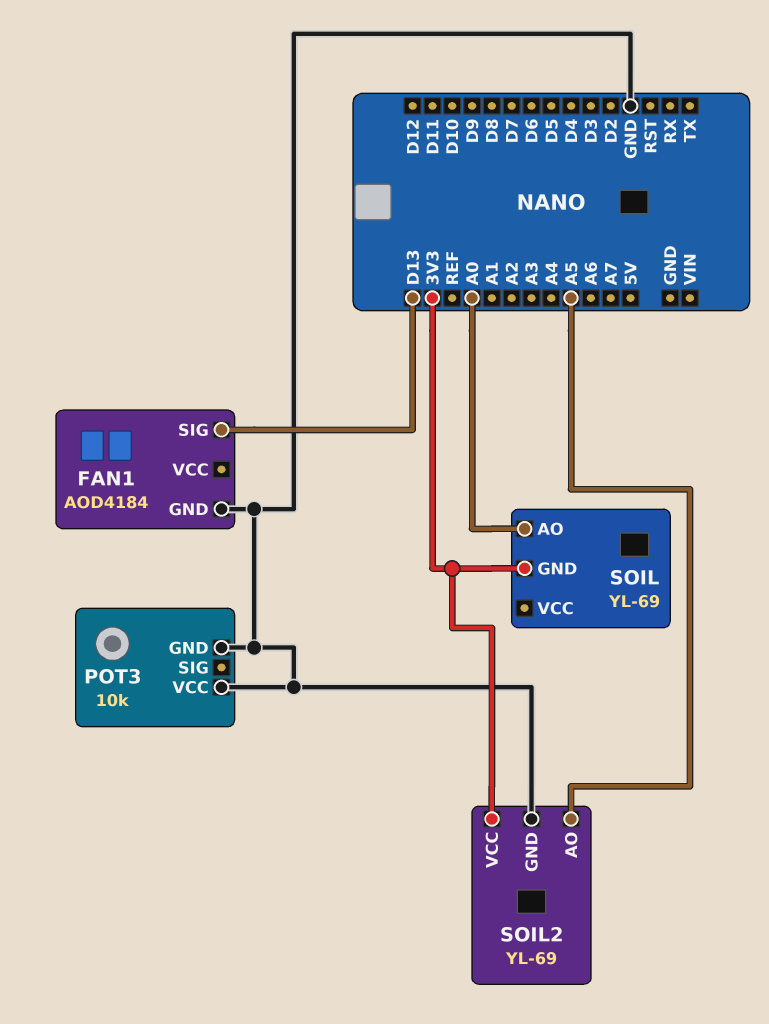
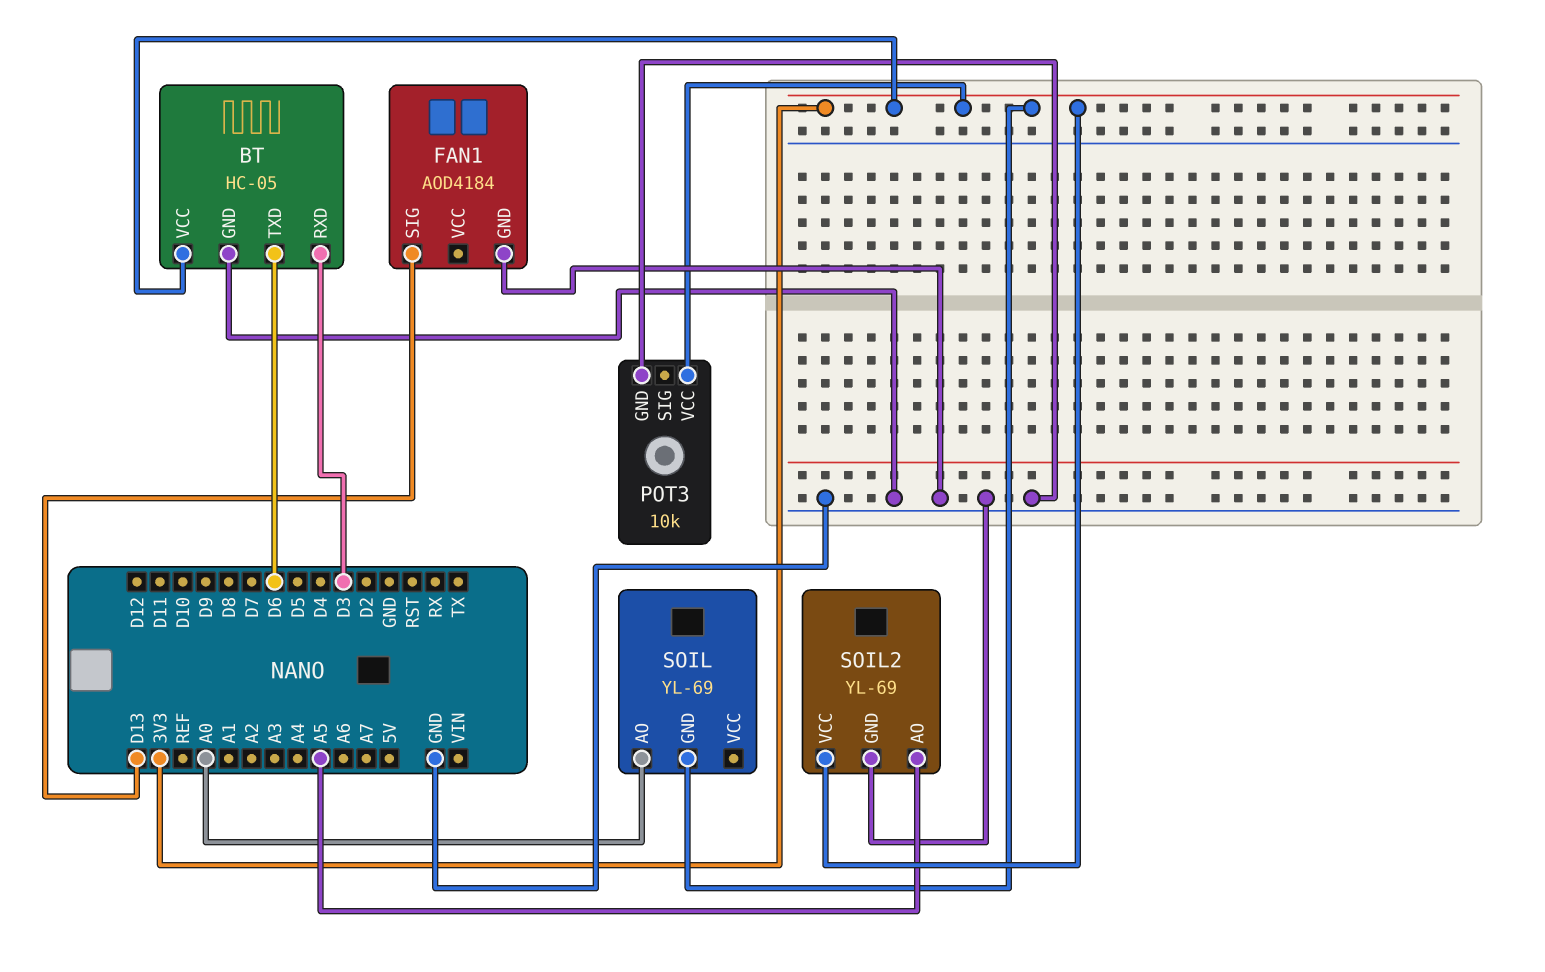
BT: none -> HC-05
BT pin GND: none -> GND
BT pin RXD: none -> D3
BT pin TXD: none -> D6
BT pin VCC: none -> 3V3
POT3 pin VCC: GND -> 3V3

